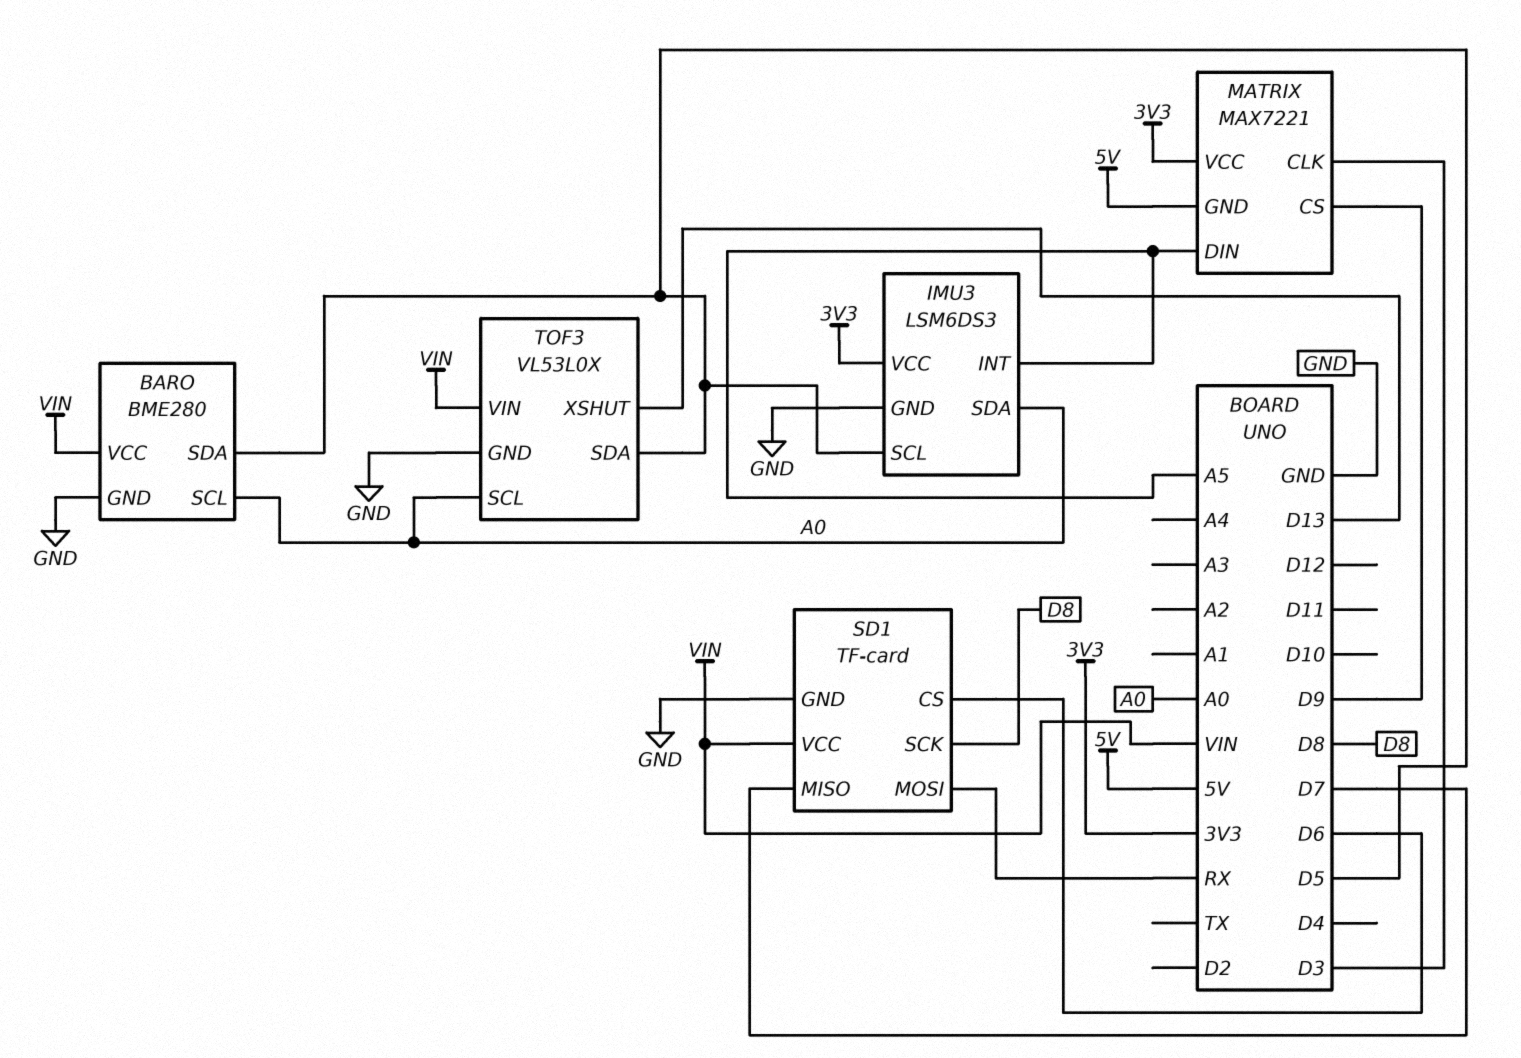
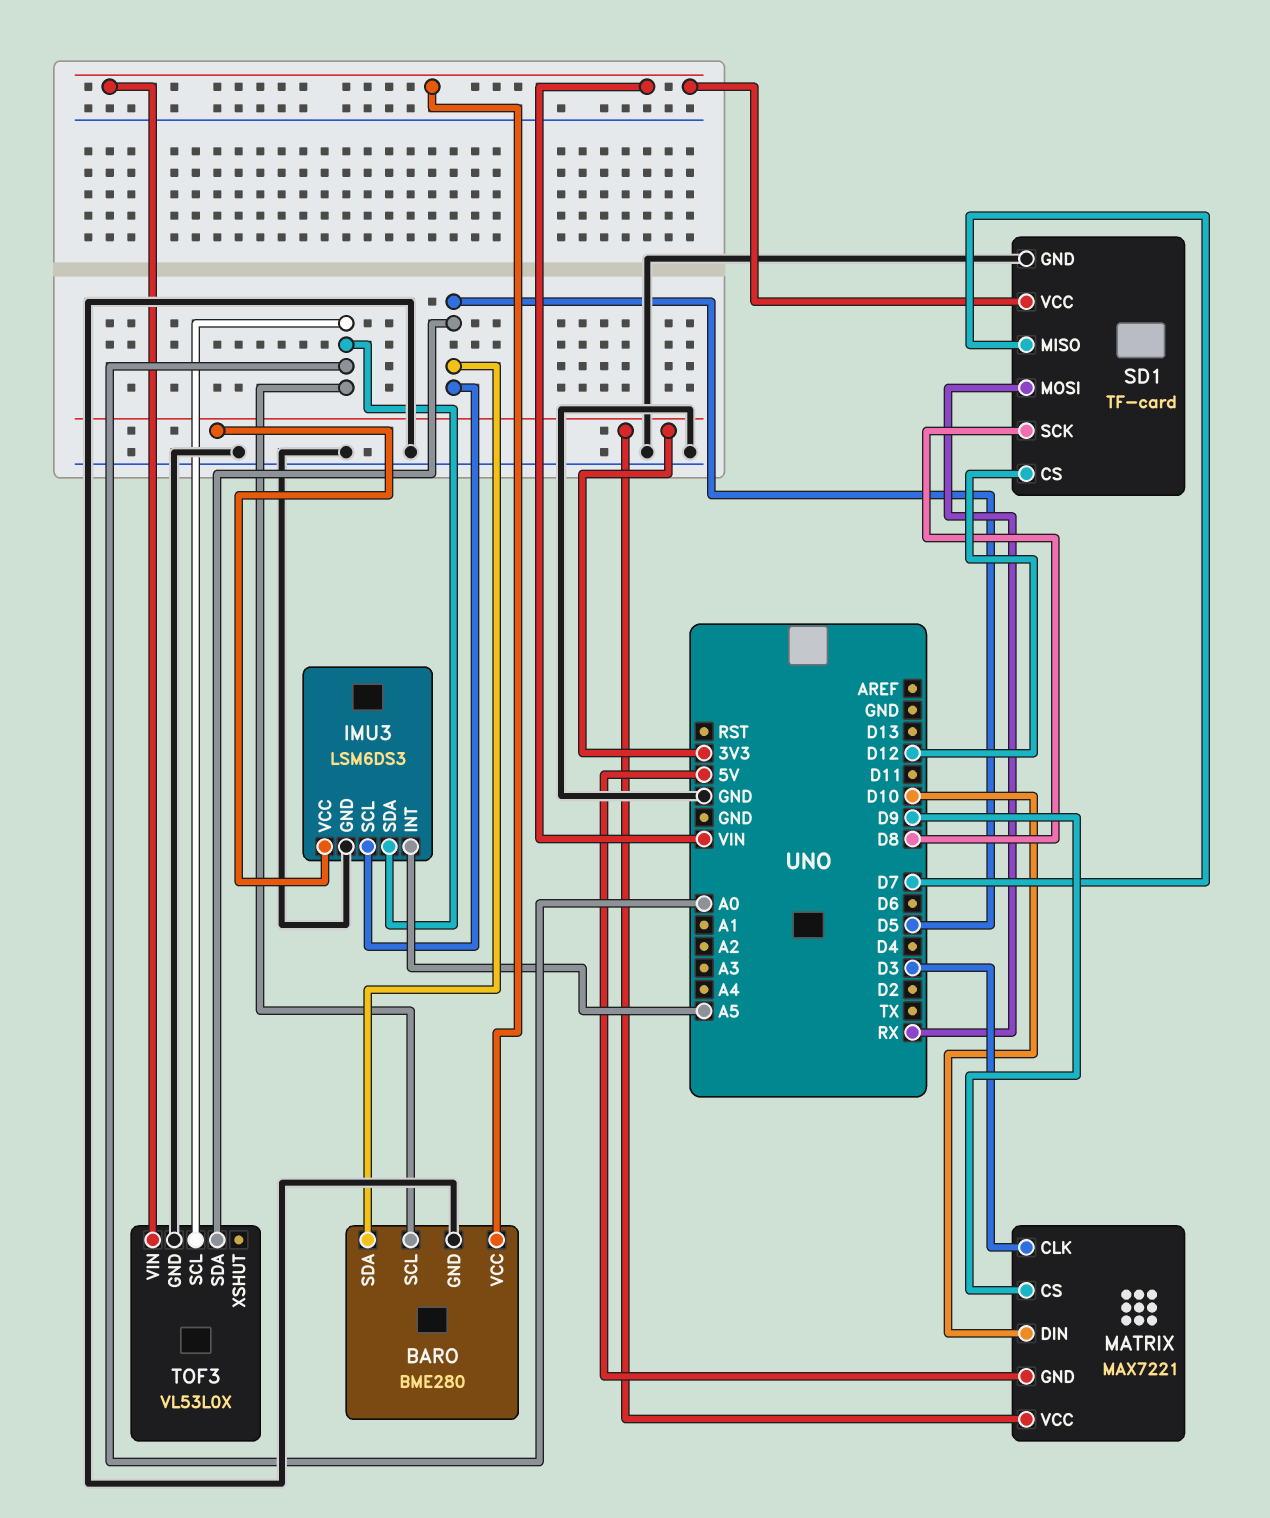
MATRIX pin DIN: A5 -> D10
SD1 pin CS: D6 -> D12
TOF3 pin XSHUT: D13 -> none

